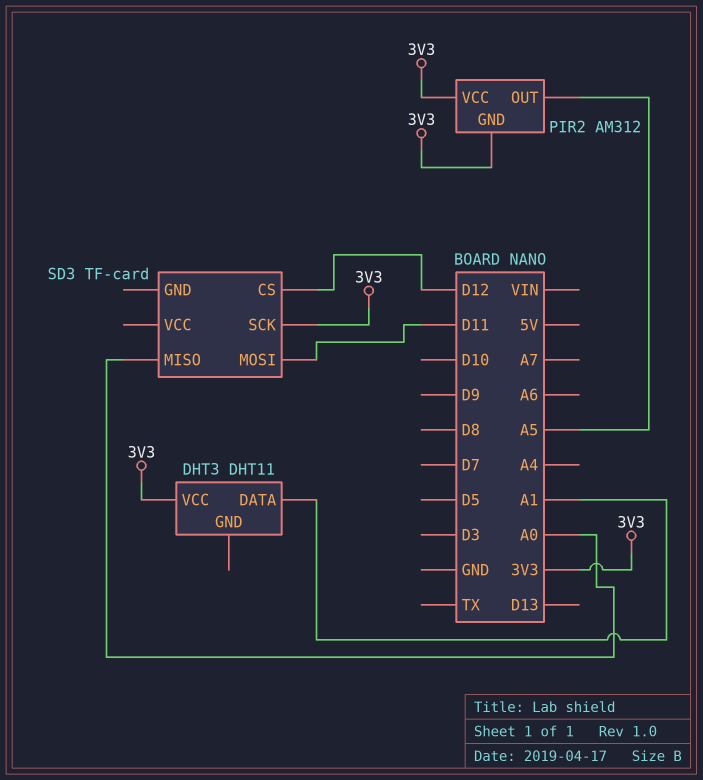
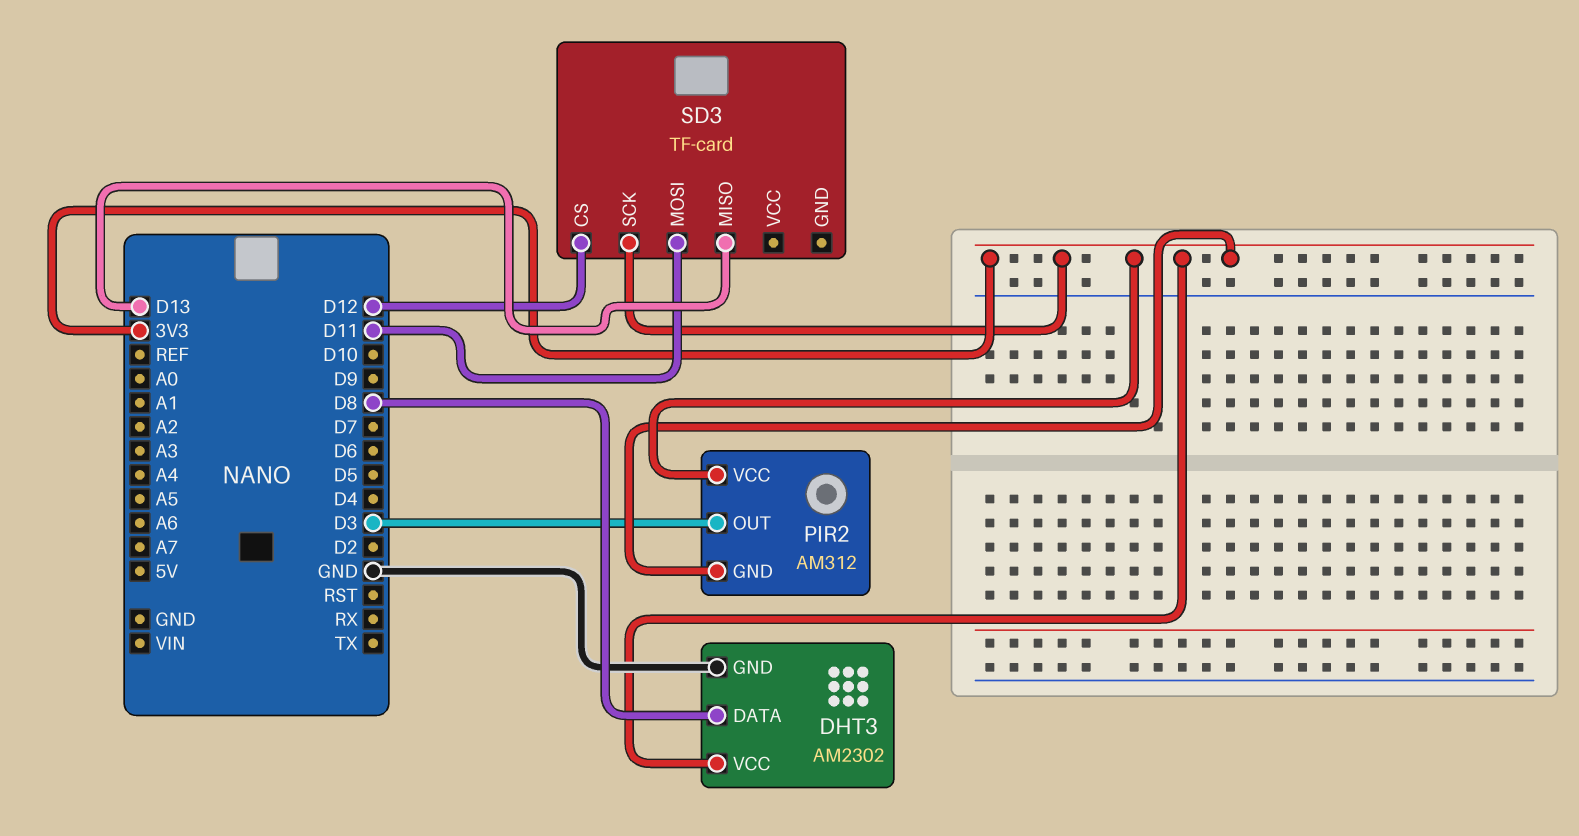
DHT3: DHT11 -> AM2302
DHT3 pin DATA: A1 -> D8
DHT3 pin GND: none -> GND
PIR2 pin OUT: A5 -> D3
SD3 pin MISO: A0 -> D13

